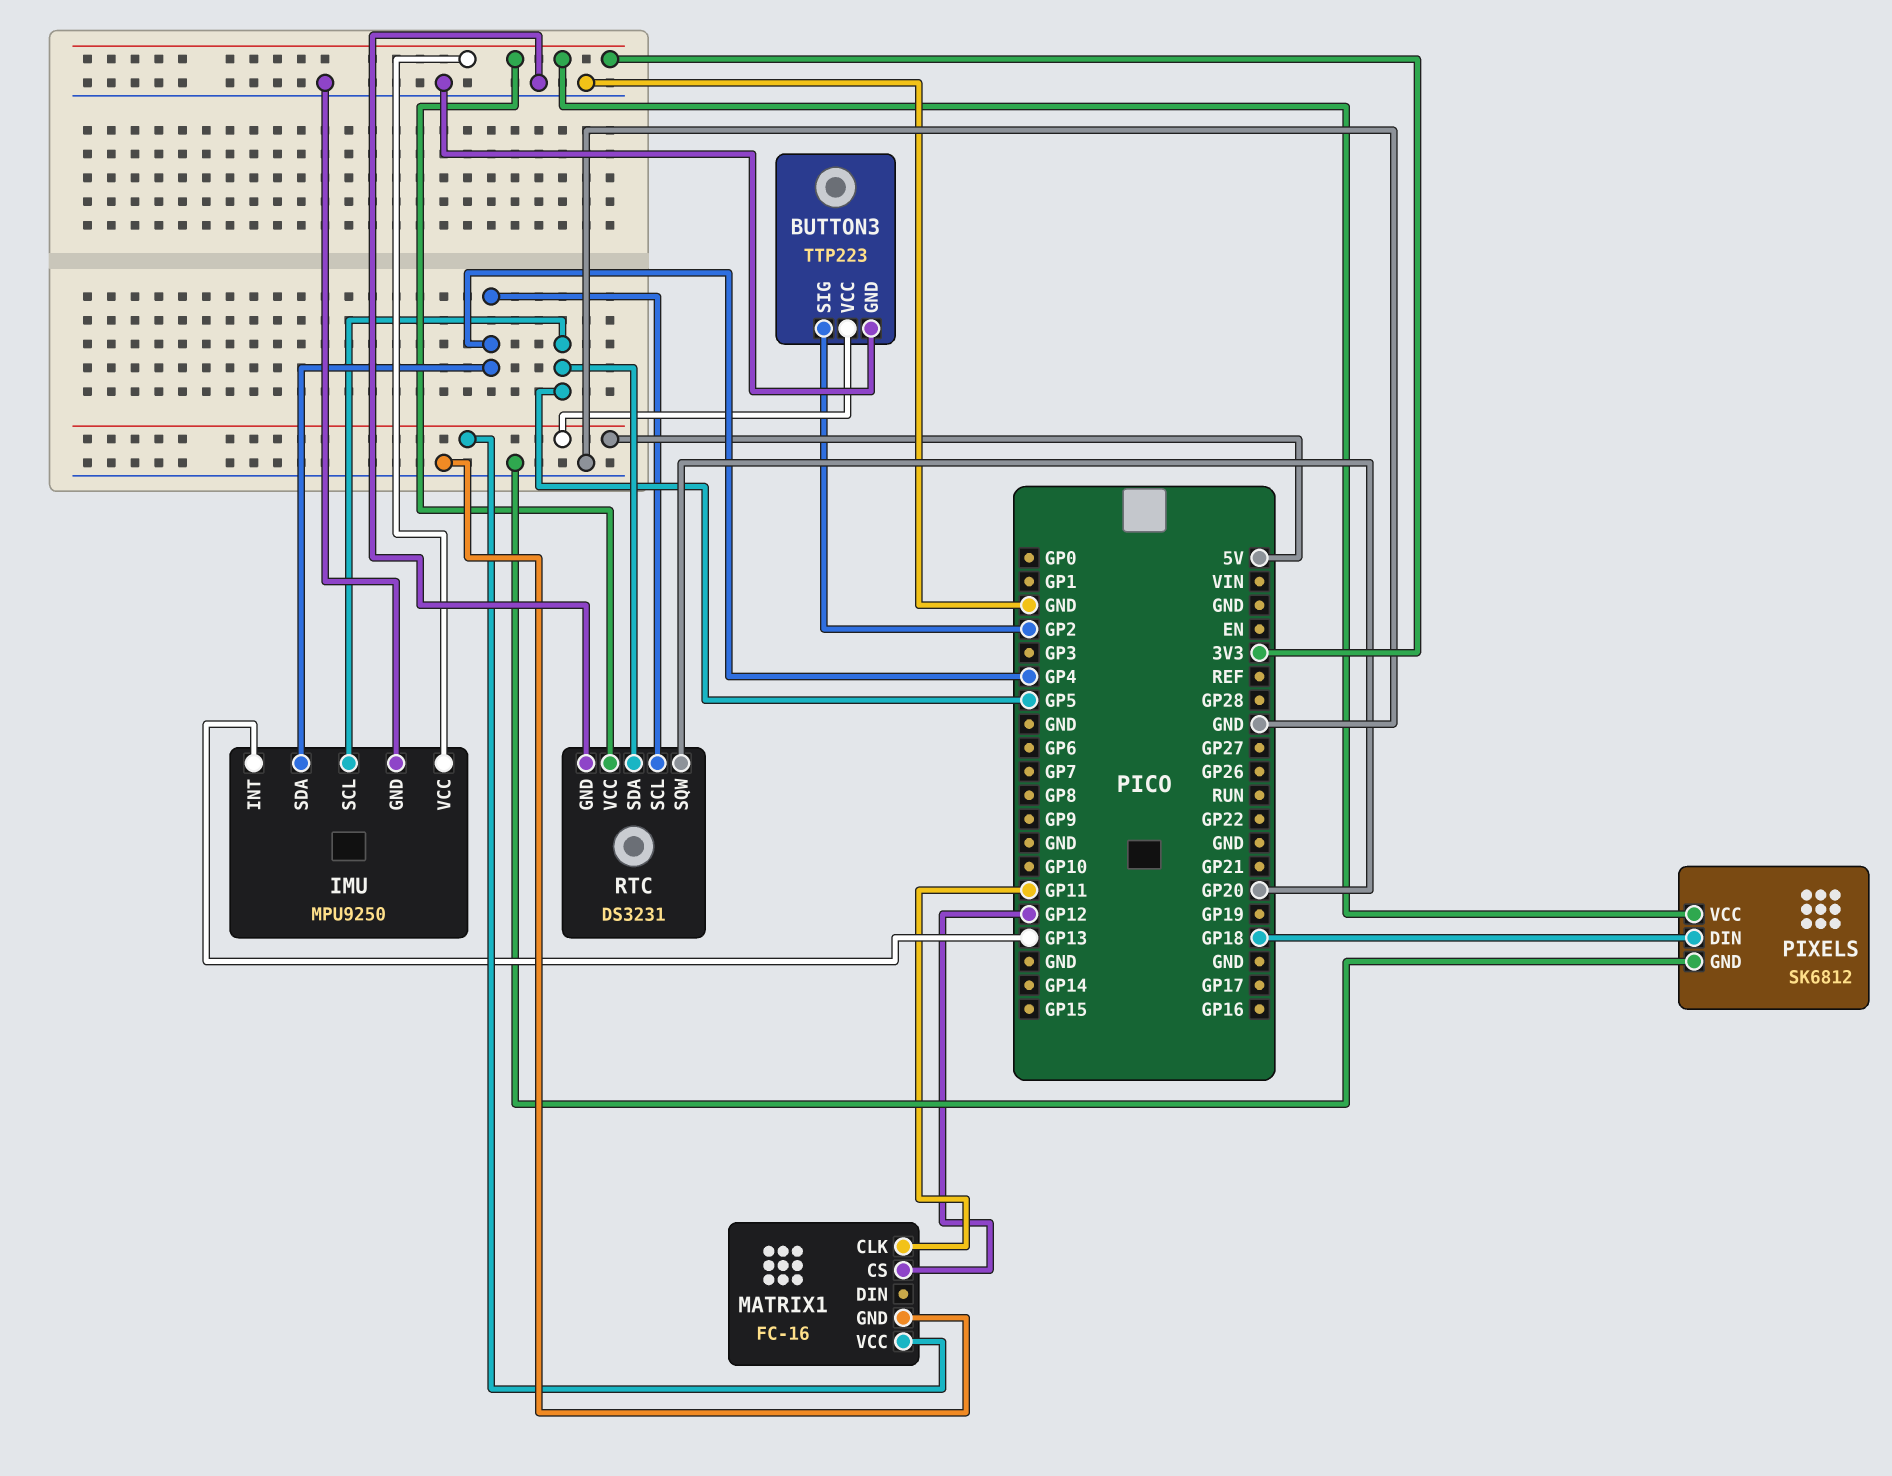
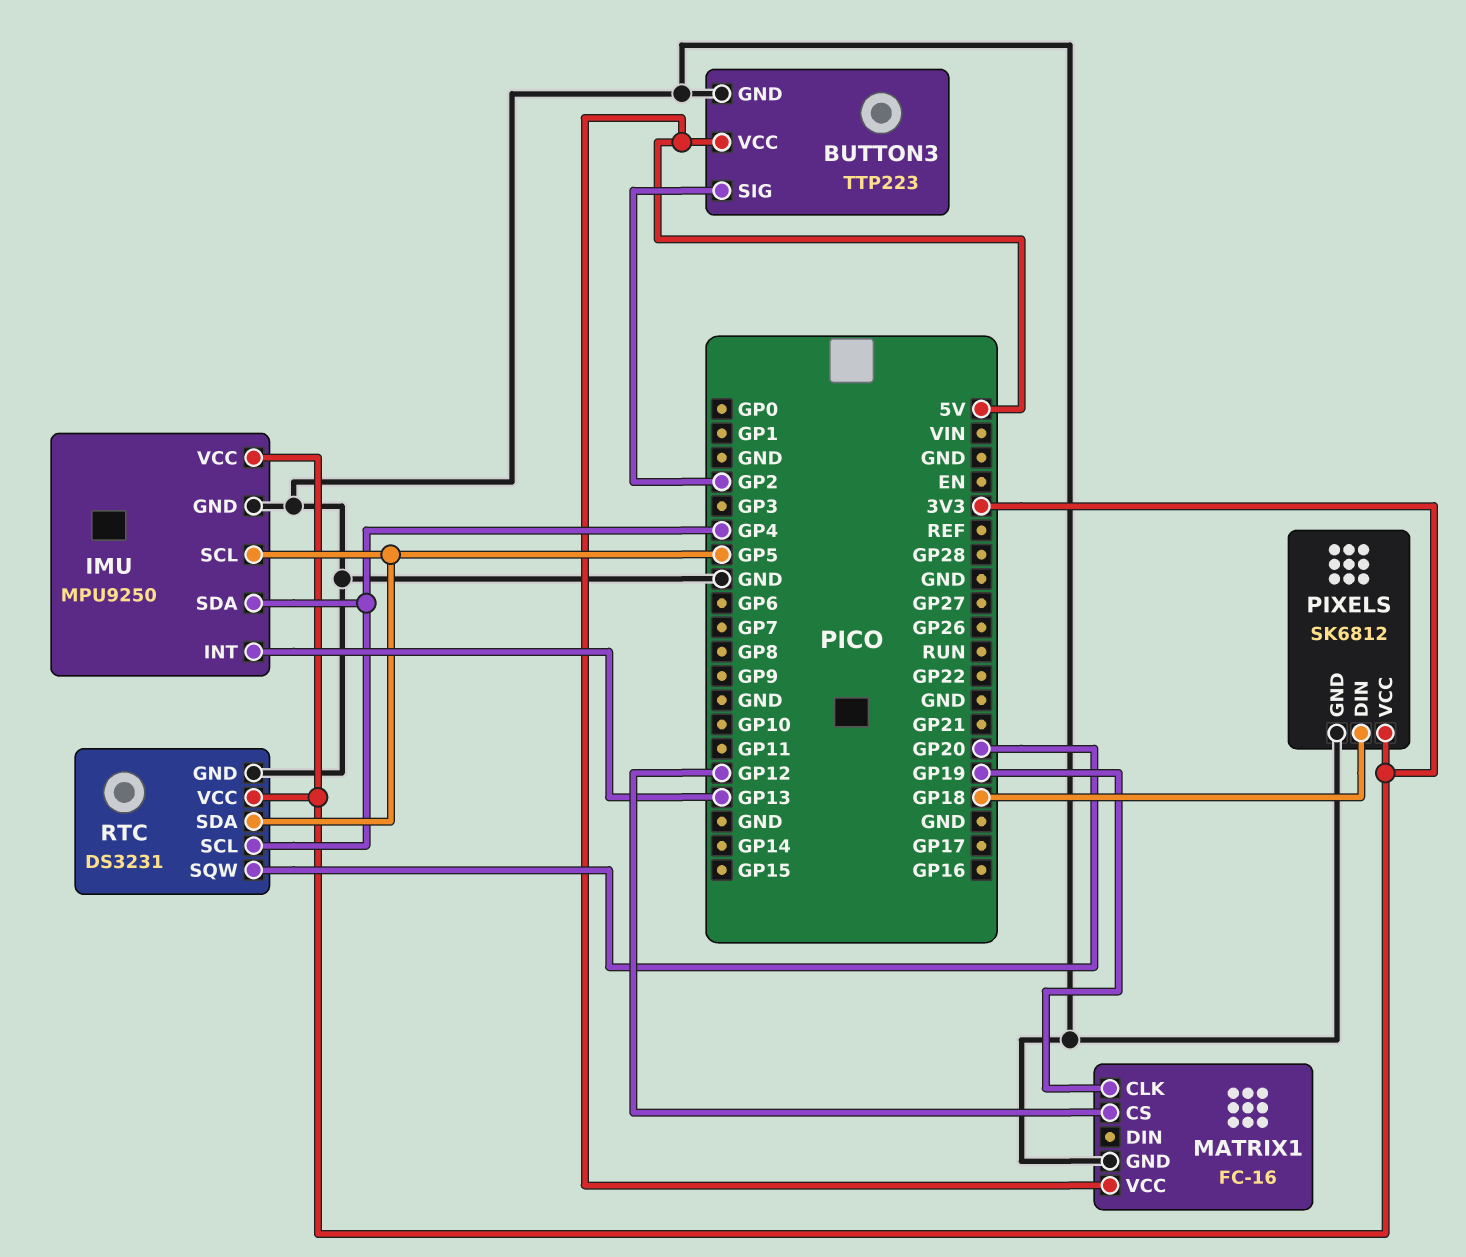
MATRIX1 pin CLK: GP11 -> GP19

